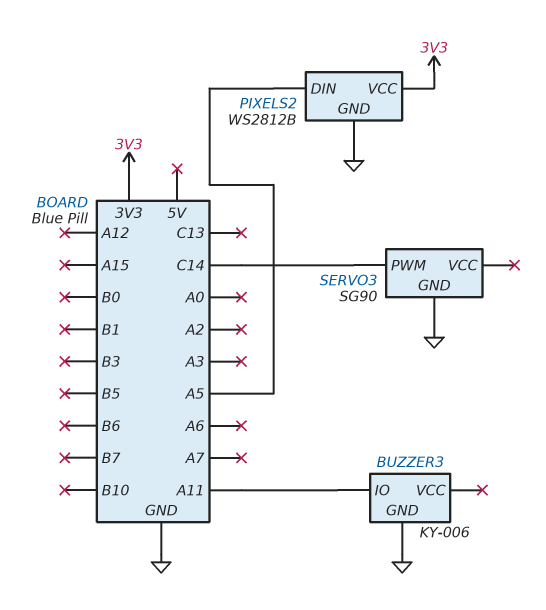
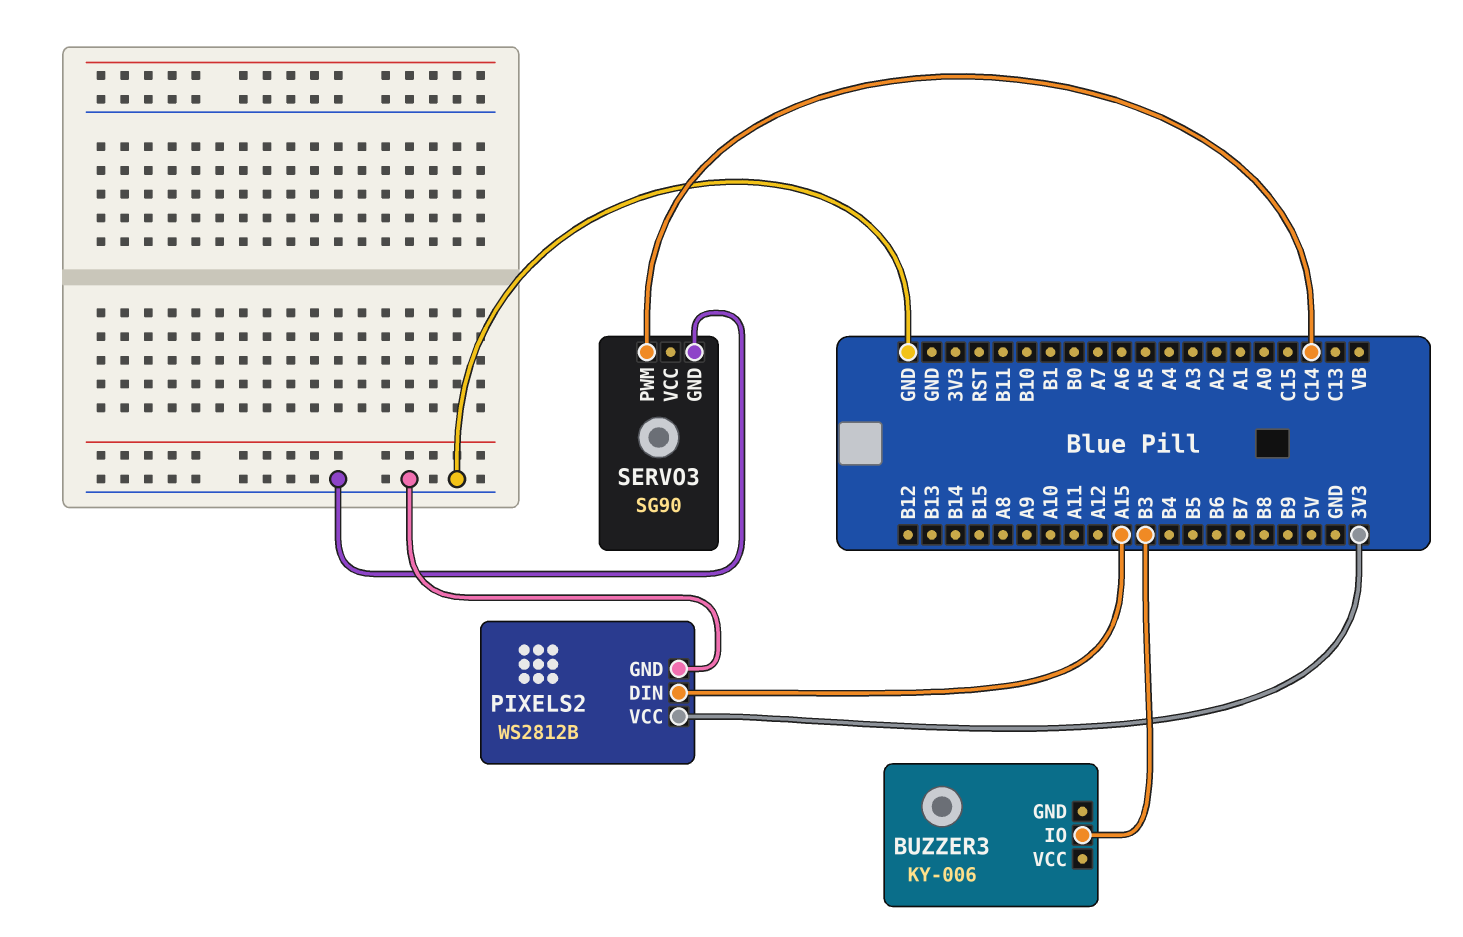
BUZZER3 pin GND: GND -> none
BUZZER3 pin IO: A11 -> B3
PIXELS2 pin DIN: A5 -> A15

